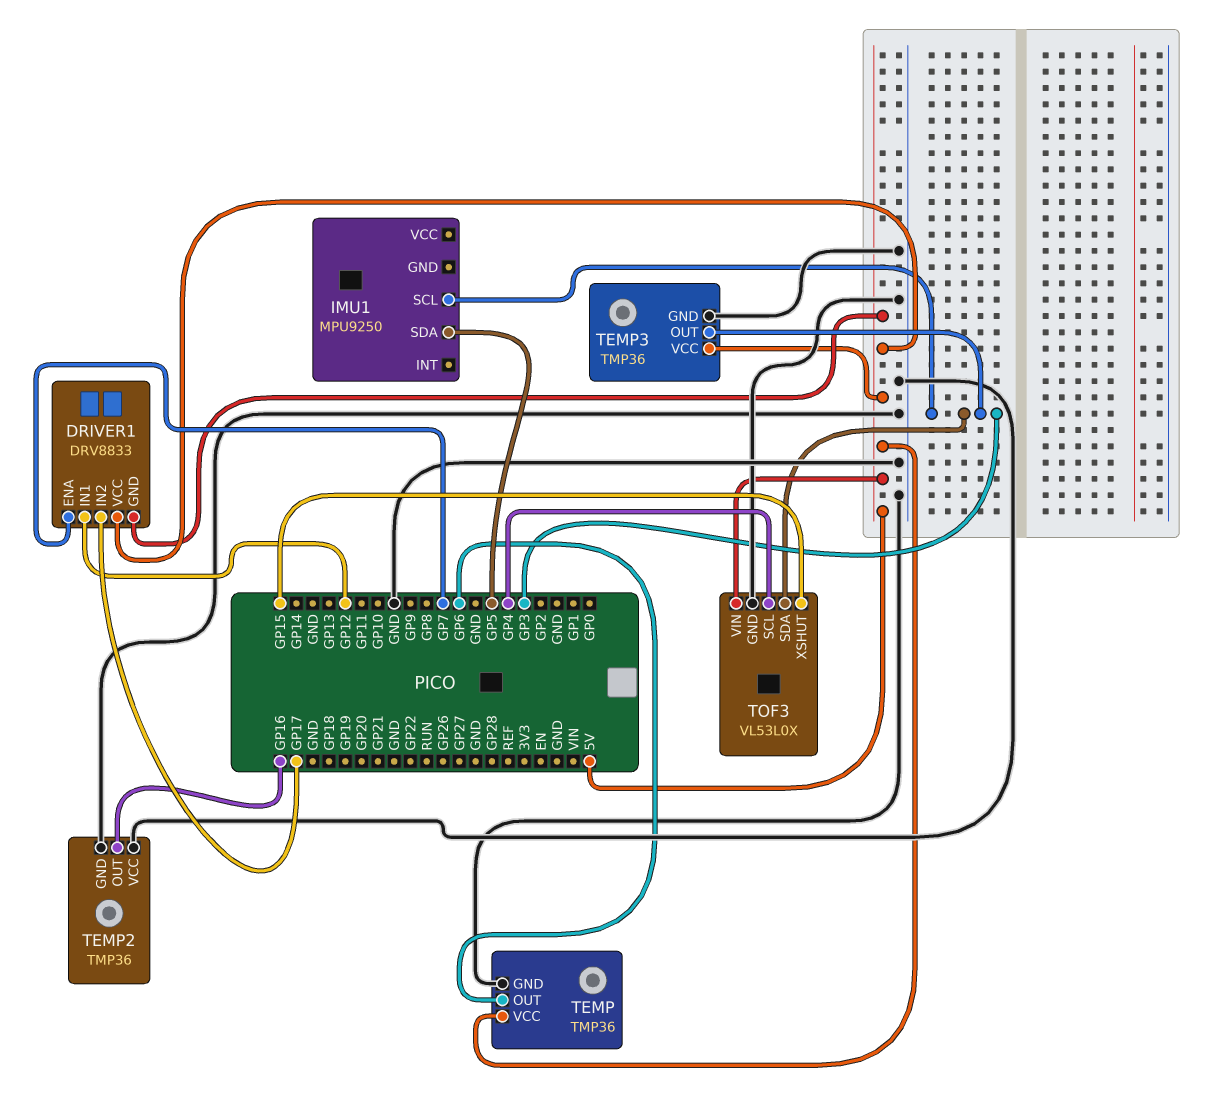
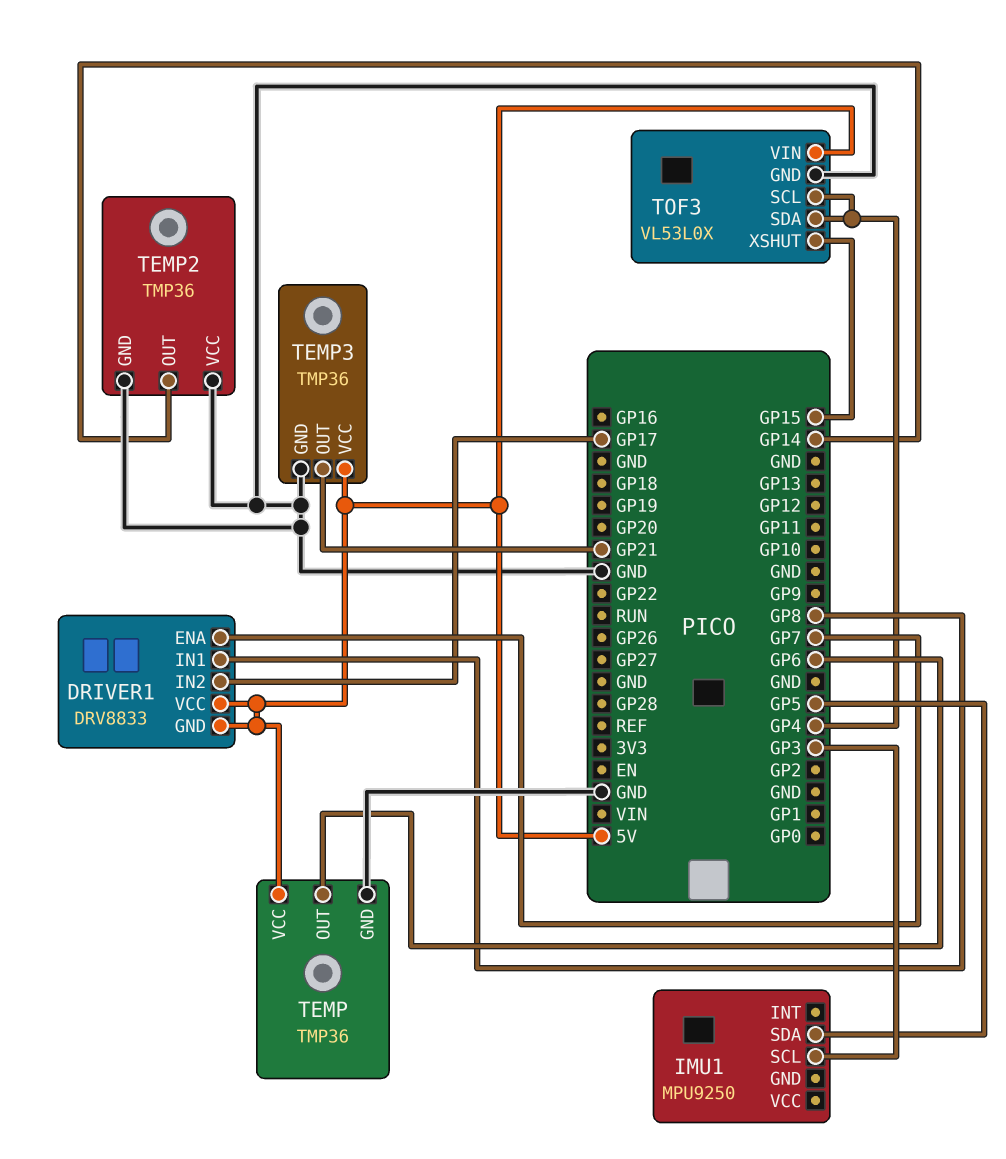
DRIVER1 pin IN1: GP12 -> GP8
TEMP2 pin OUT: GP16 -> GP14
TEMP3 pin OUT: GP3 -> GP21
TOF3 pin SDA: GP3 -> GP4

